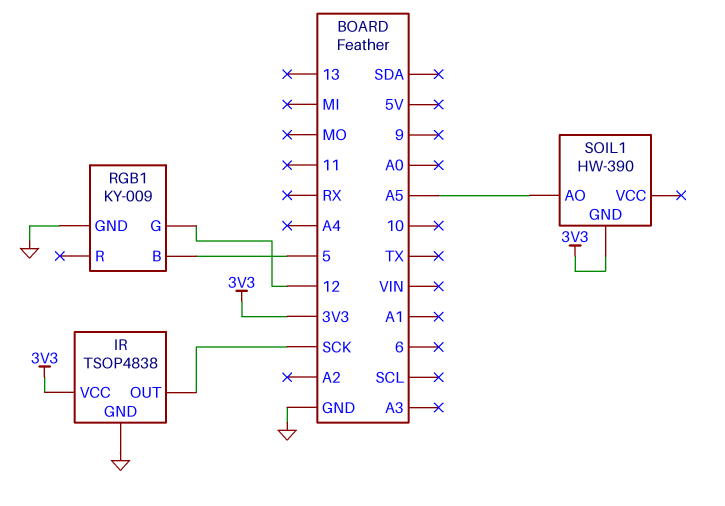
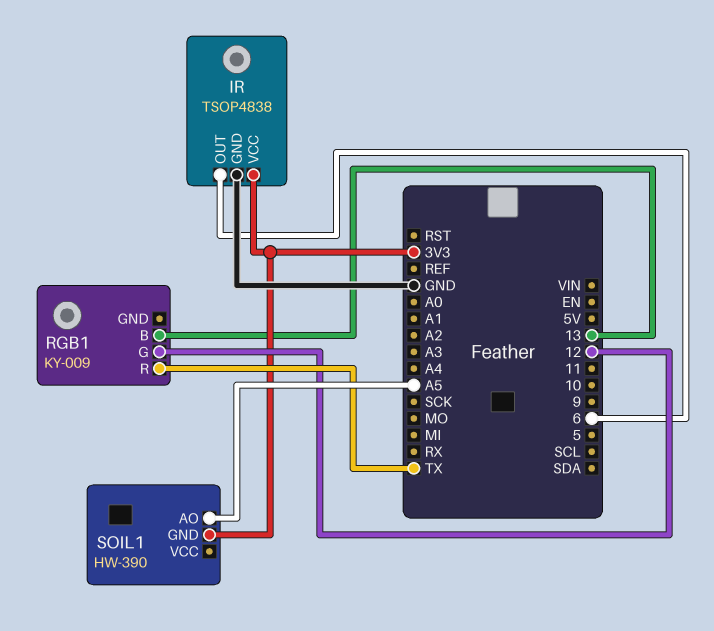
IR pin OUT: SCK -> 6
RGB1 pin B: 5 -> 13
RGB1 pin GND: GND -> none
RGB1 pin R: none -> TX

